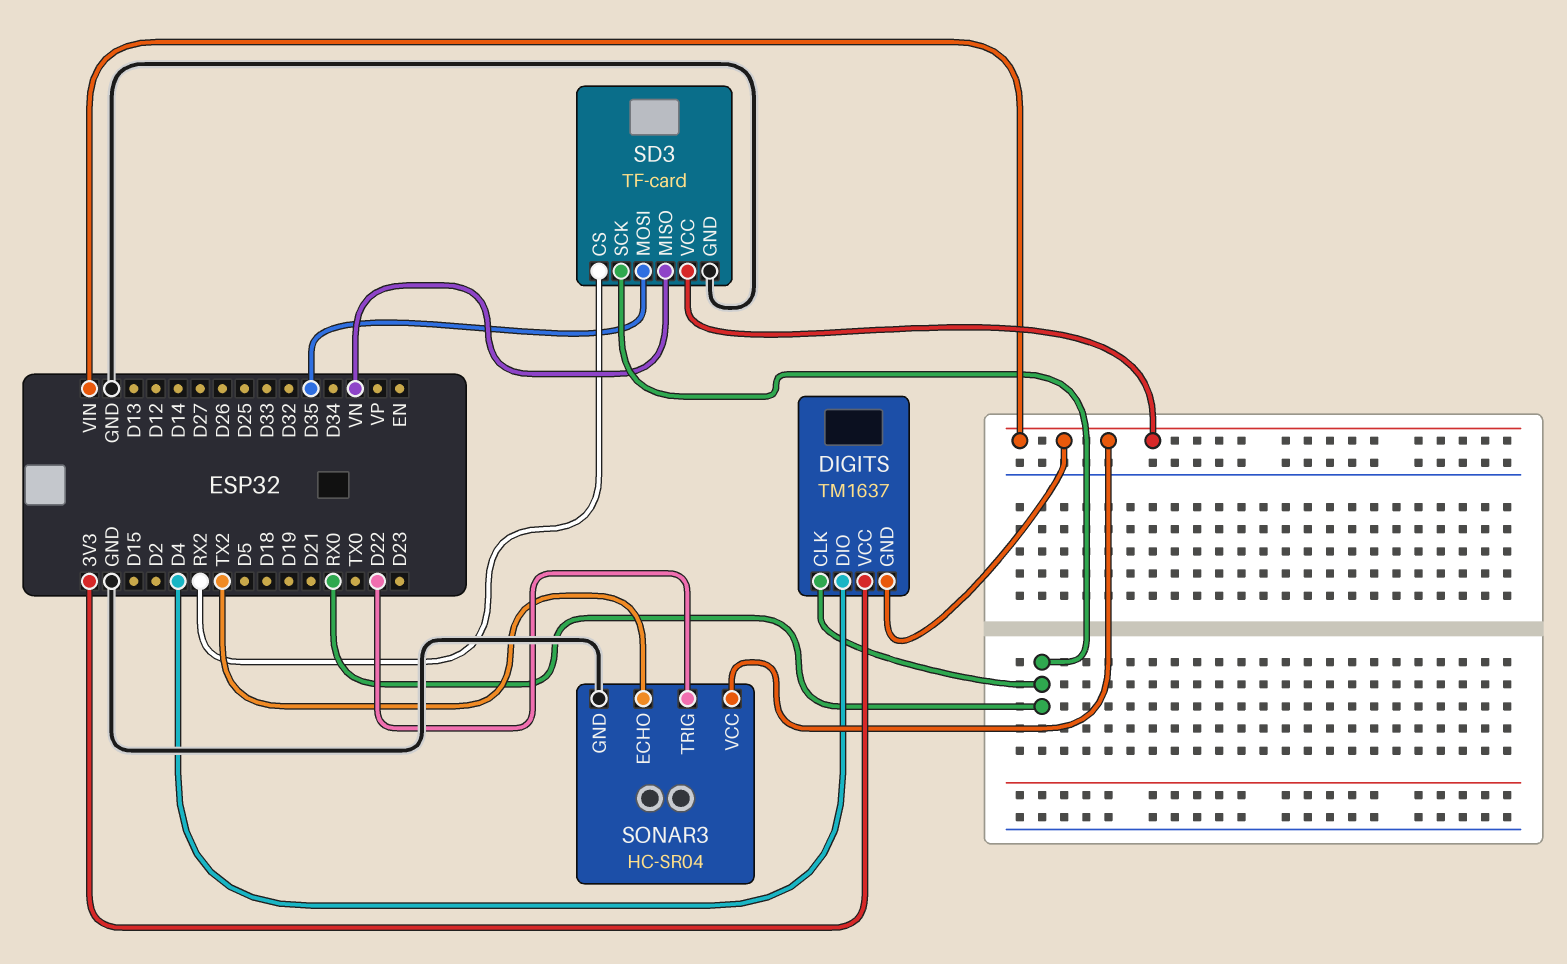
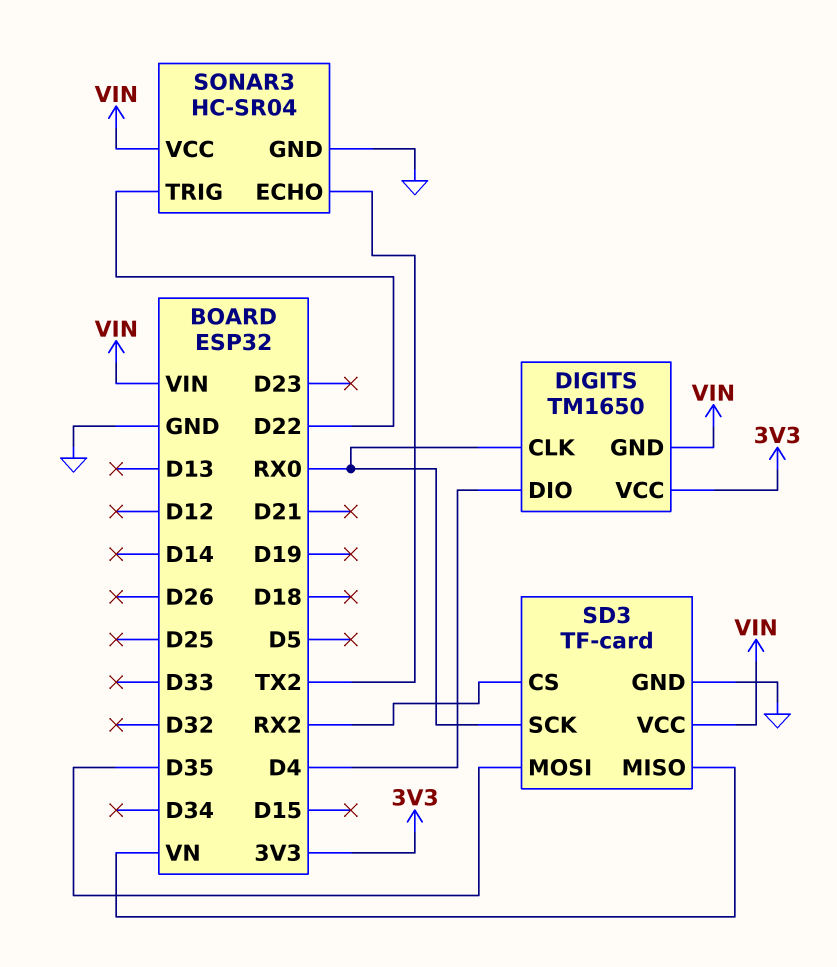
DIGITS: TM1637 -> TM1650

